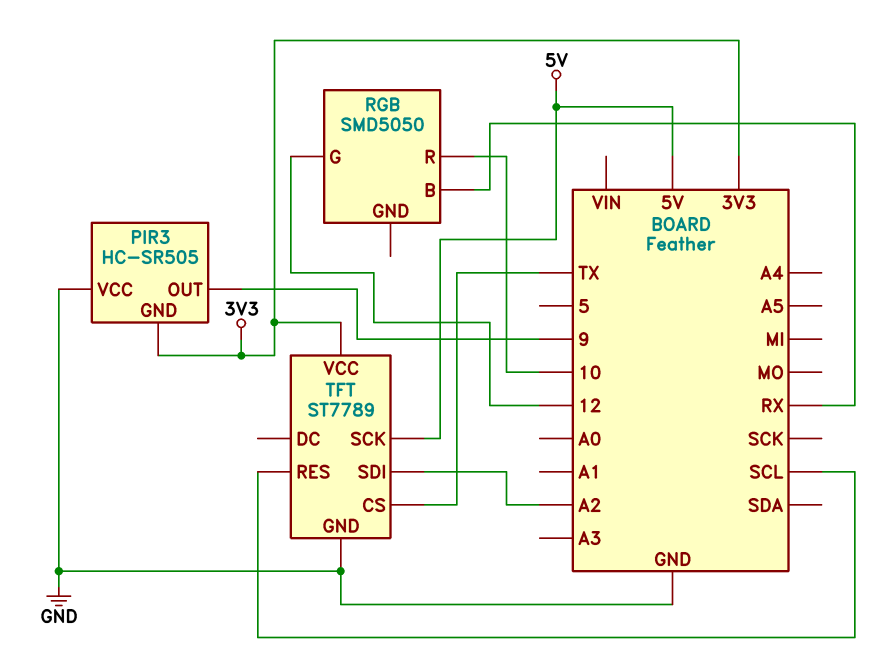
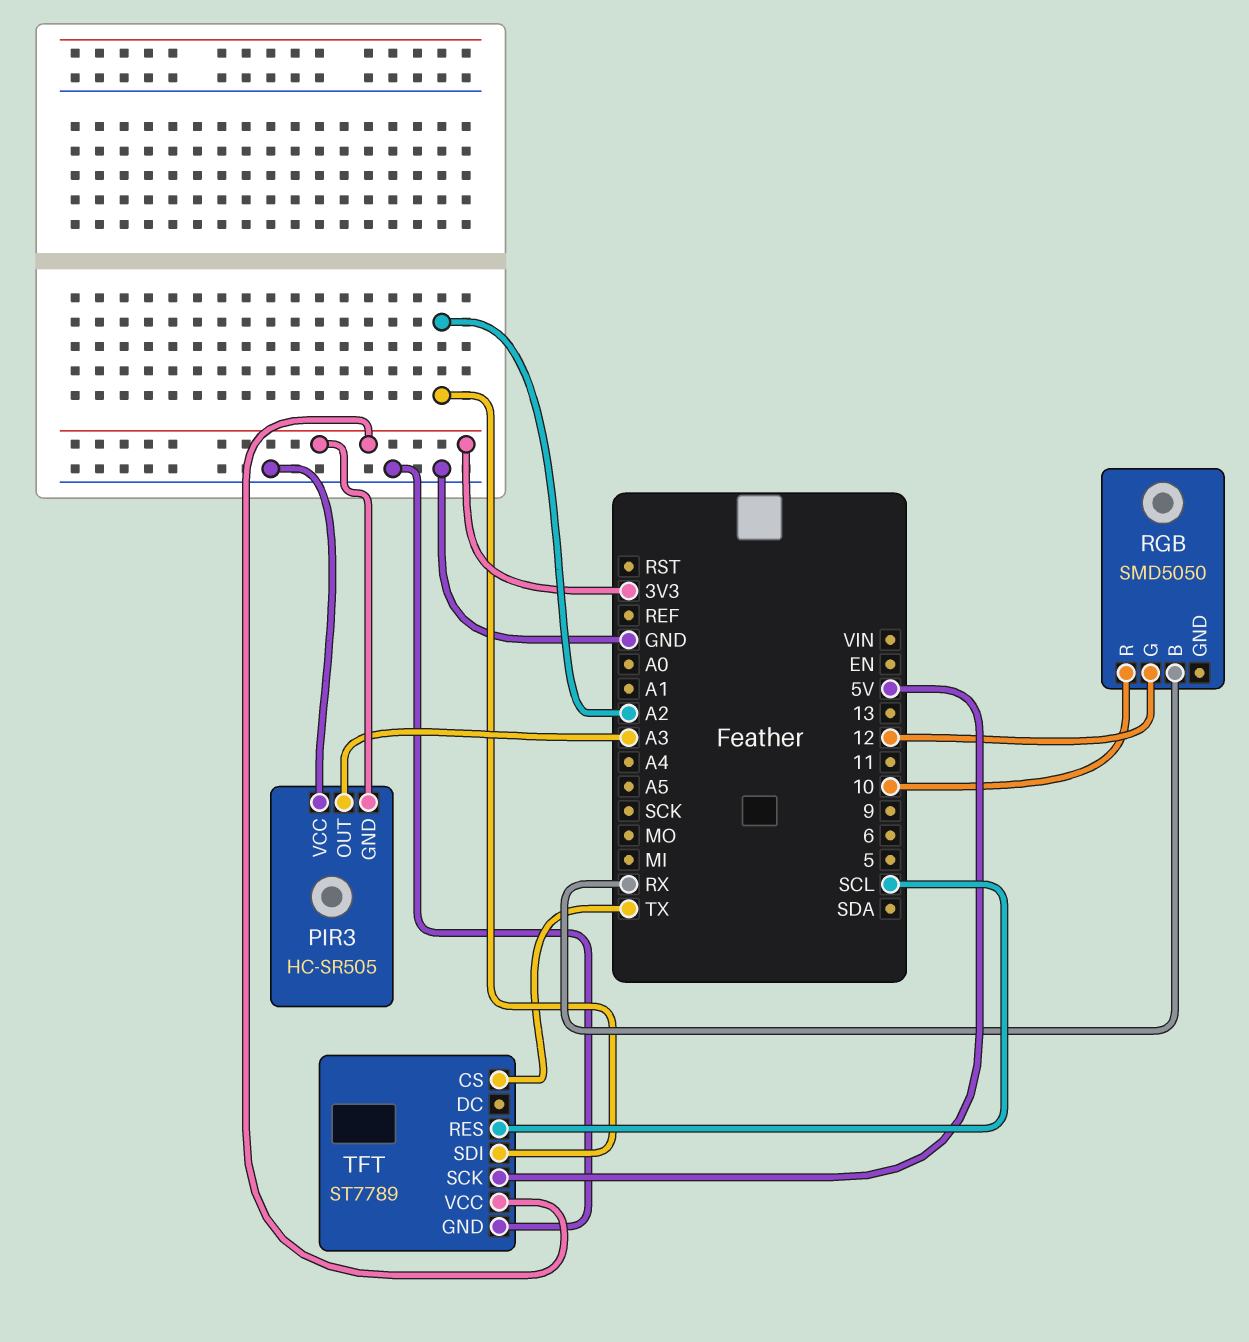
PIR3 pin OUT: 9 -> A3

